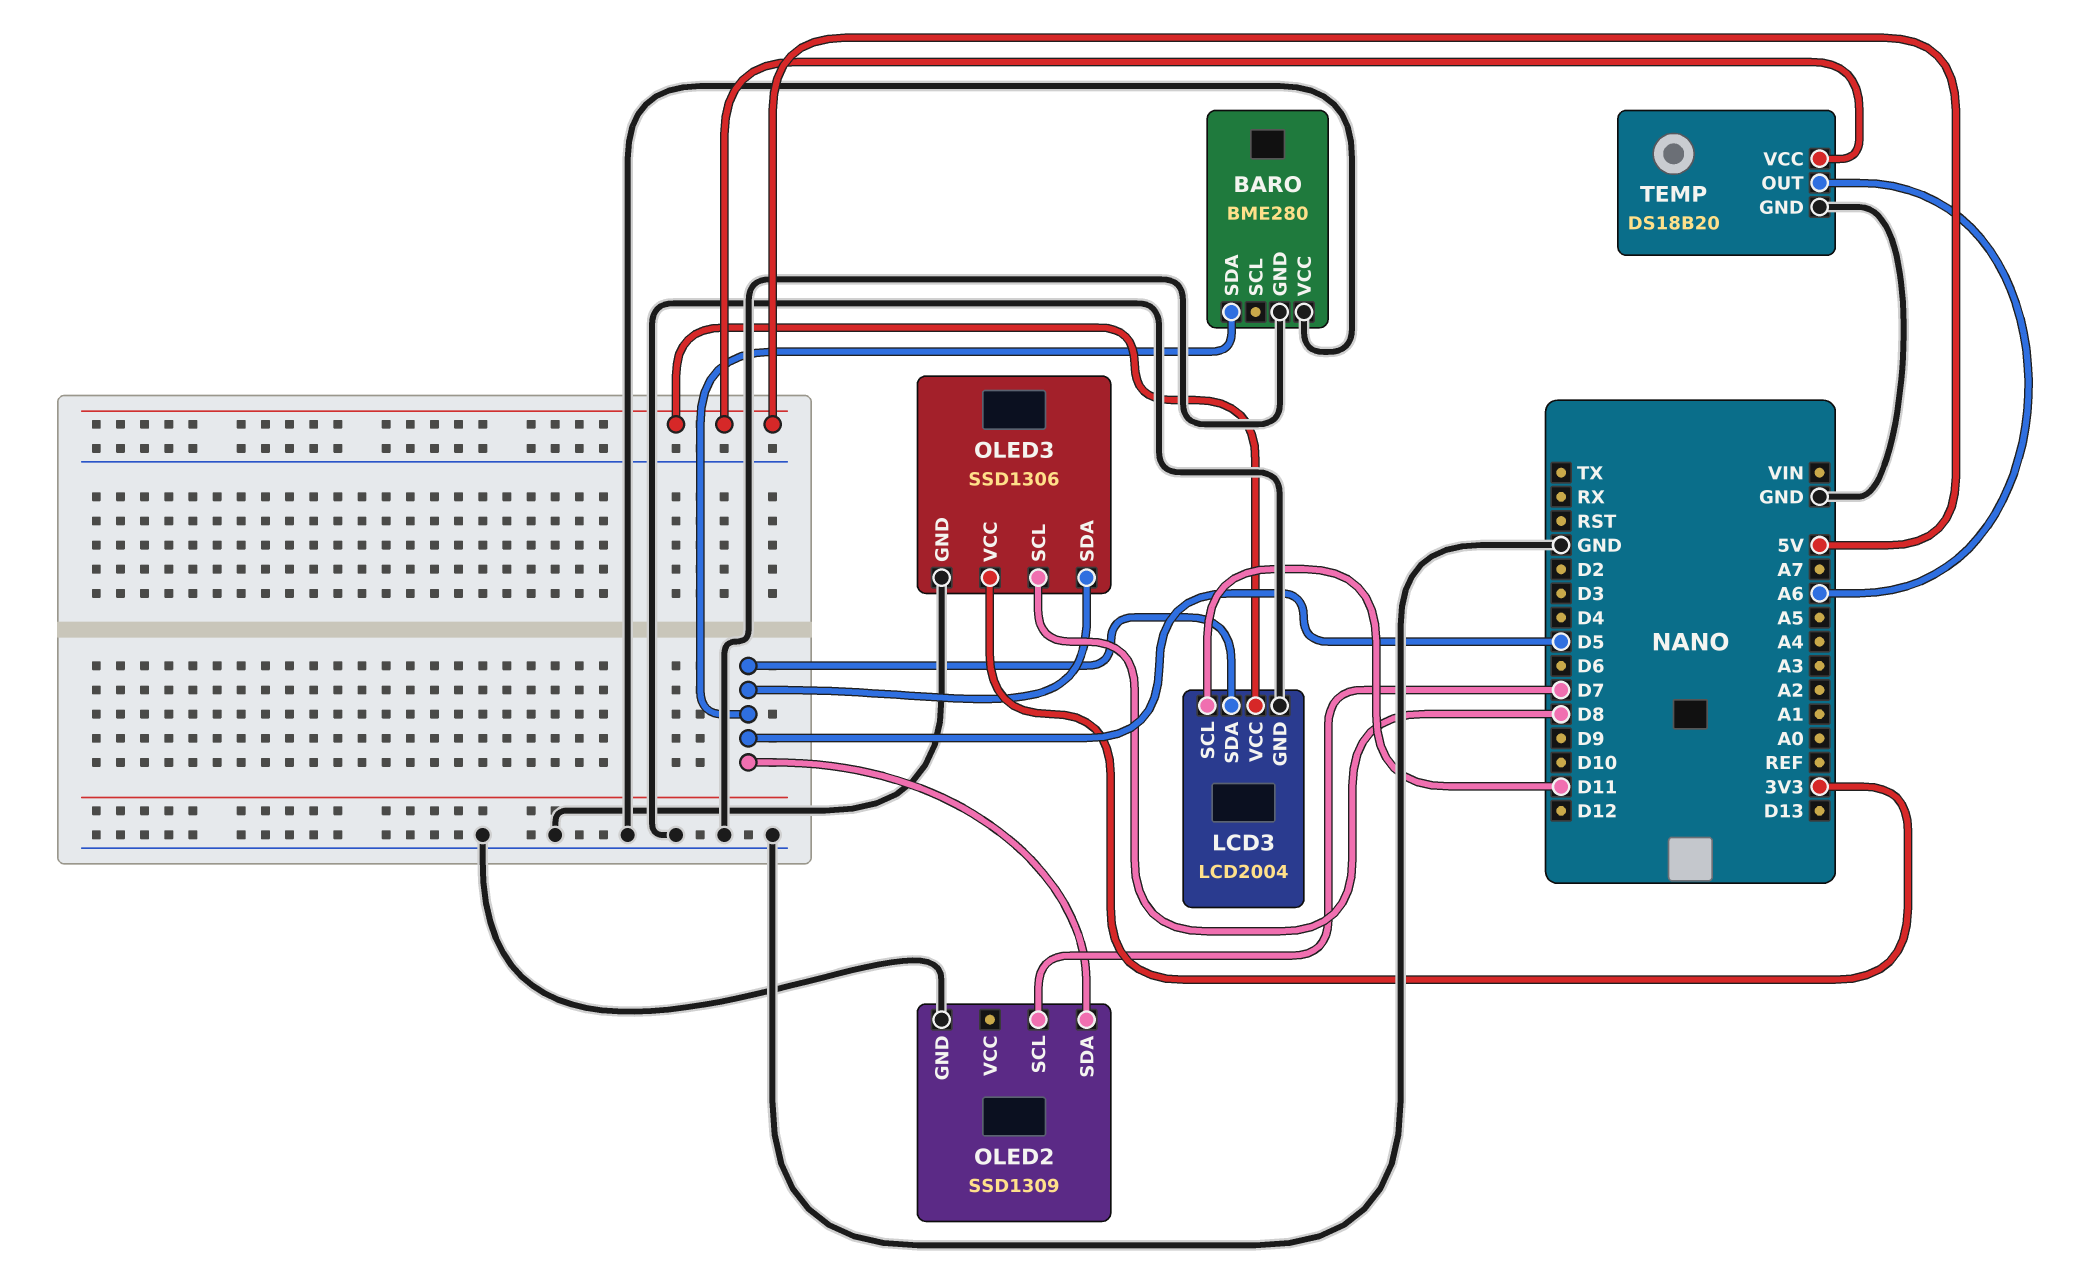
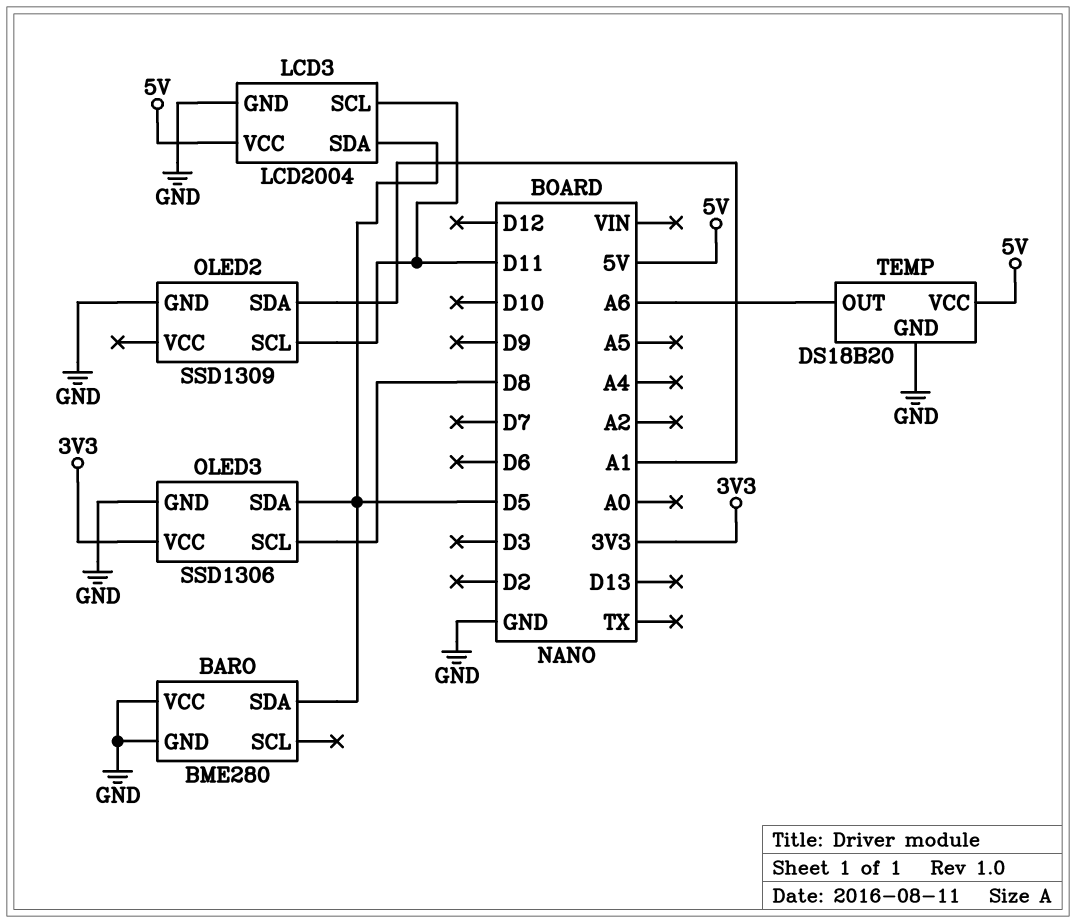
OLED2 pin SCL: D7 -> D11
OLED2 pin SDA: D5 -> A1

